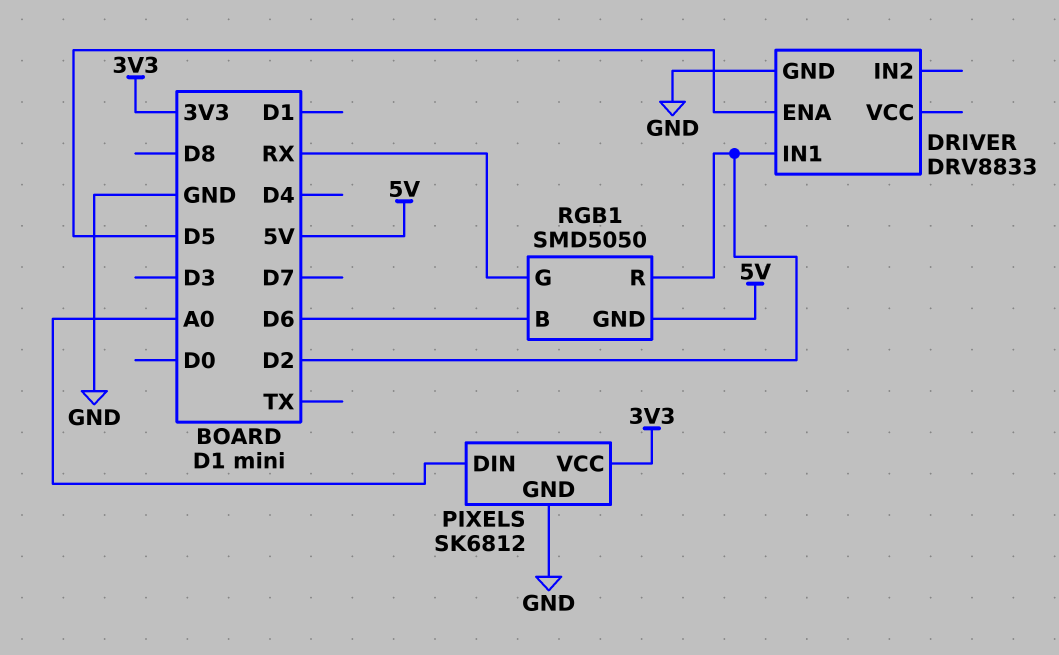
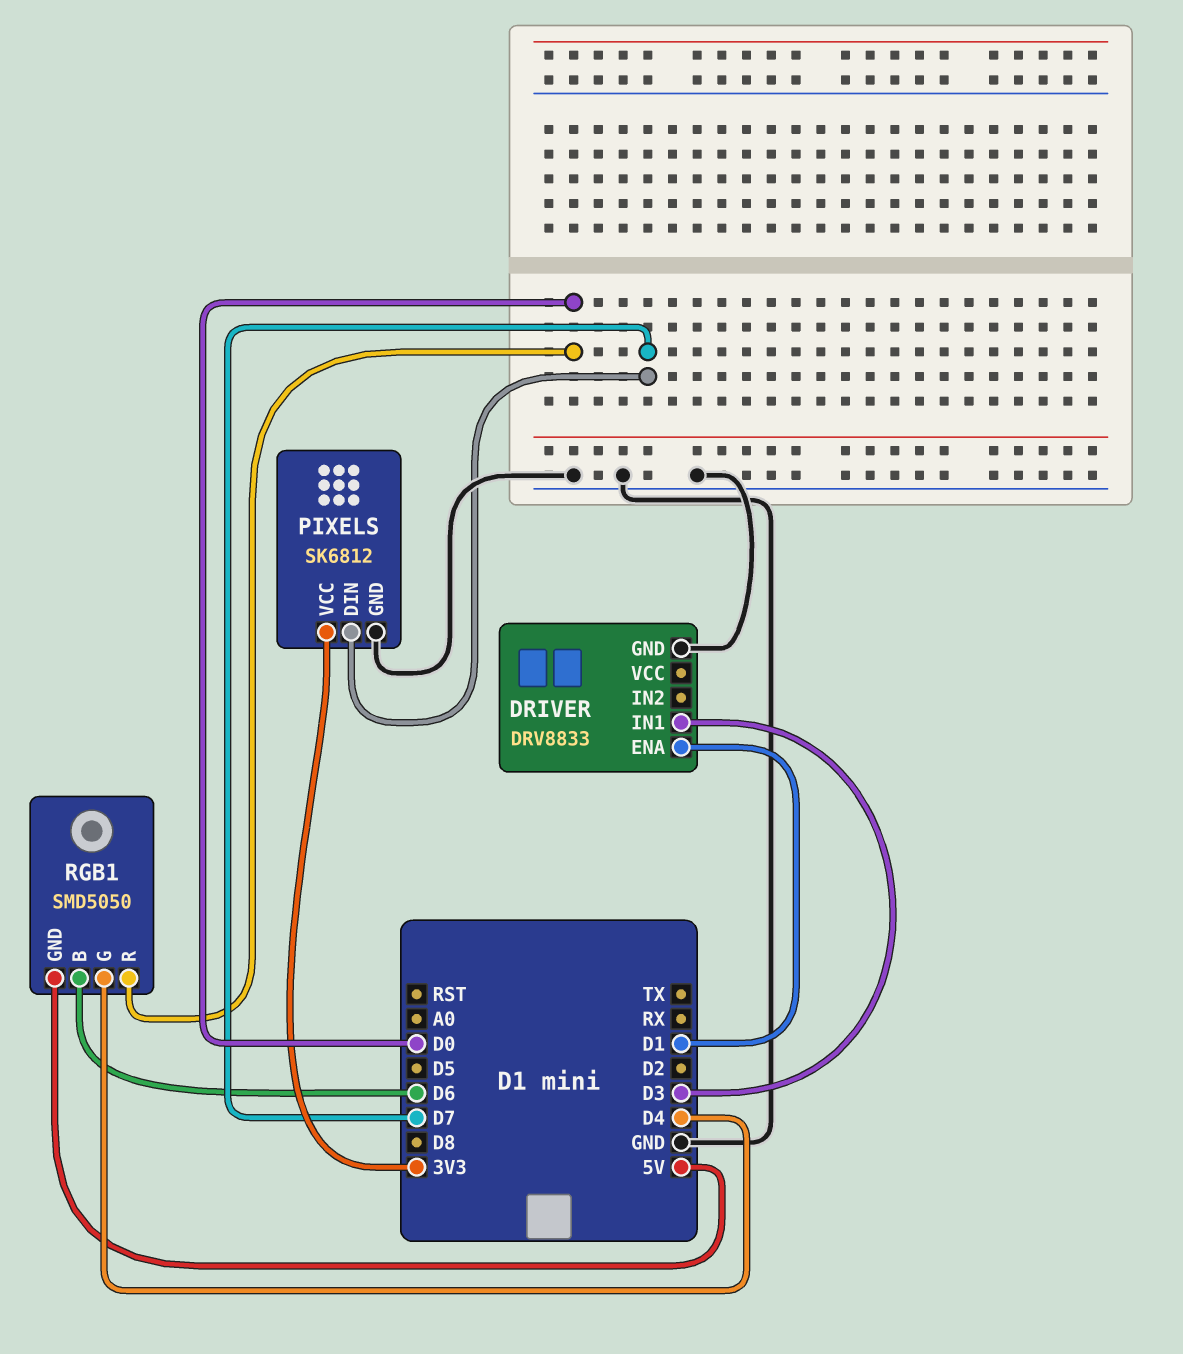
DRIVER pin ENA: D5 -> D1
DRIVER pin IN1: D2 -> D3
PIXELS pin DIN: A0 -> D7
RGB1 pin G: RX -> D4
RGB1 pin R: D2 -> D0

